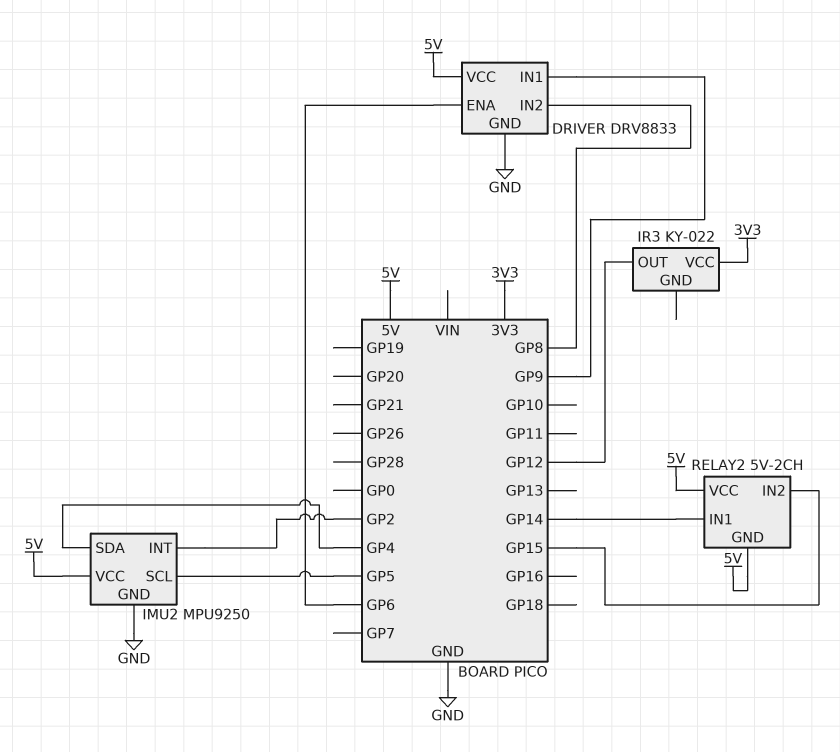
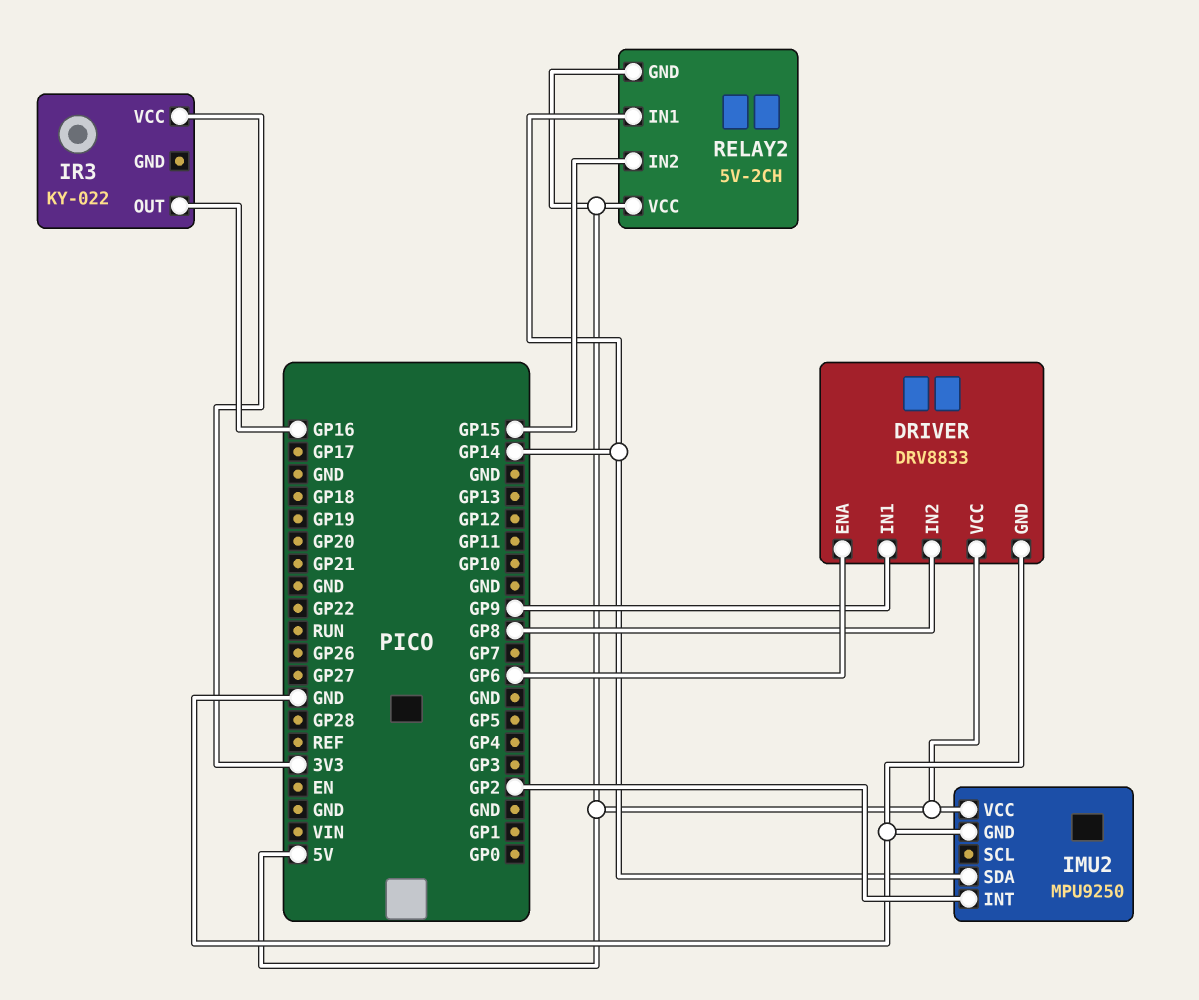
IMU2 pin SCL: GP5 -> none
IMU2 pin SDA: GP4 -> GP14
IR3 pin OUT: GP12 -> GP16

